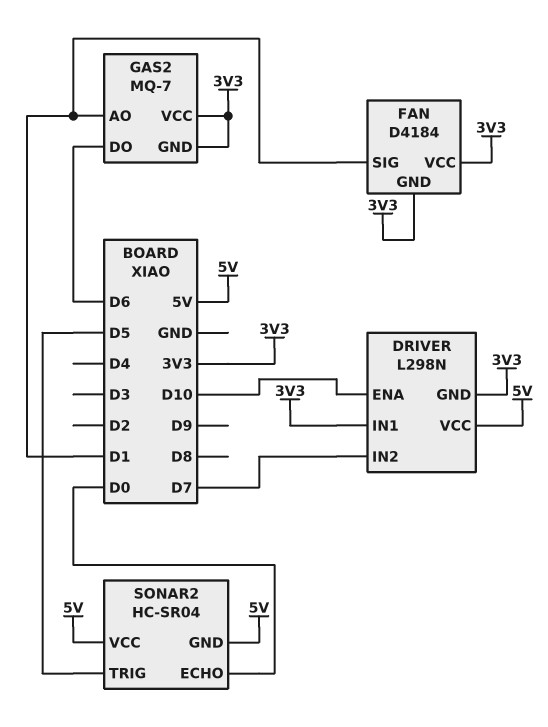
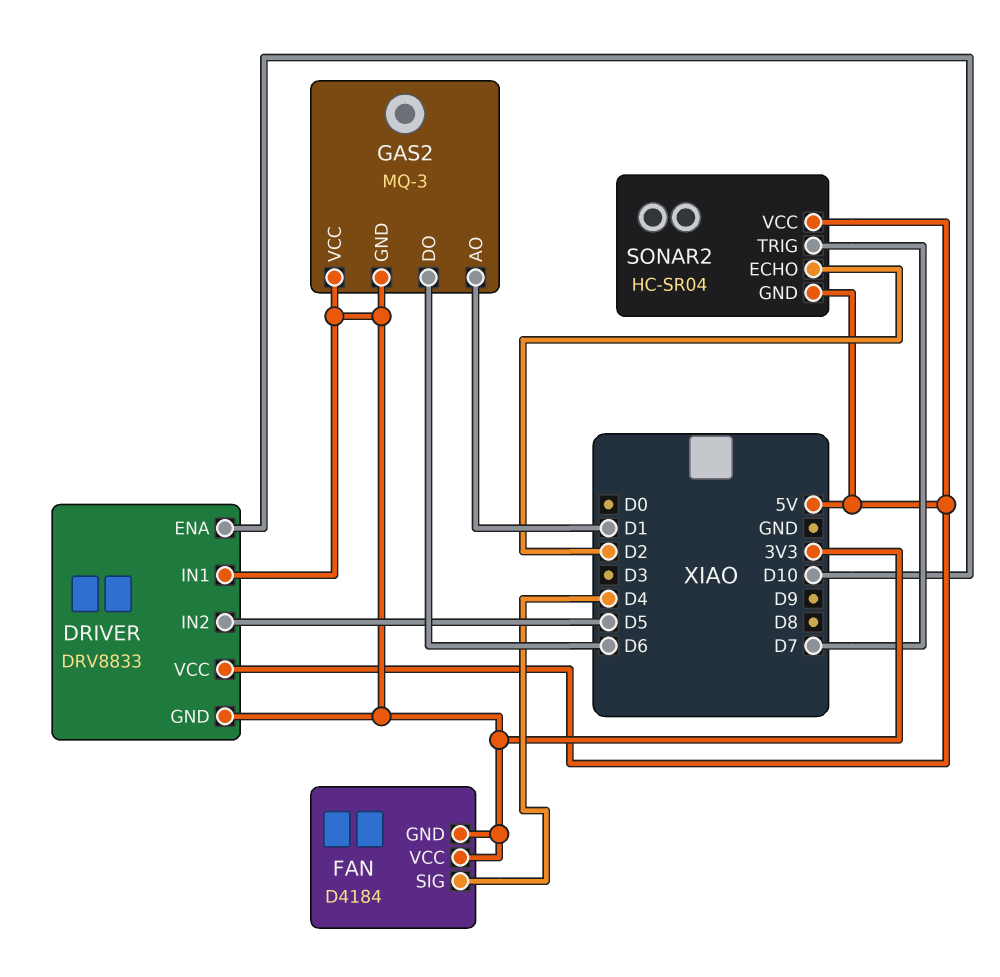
DRIVER: L298N -> DRV8833
DRIVER pin IN2: D7 -> D5
FAN pin SIG: D1 -> D4
GAS2: MQ-7 -> MQ-3
SONAR2 pin ECHO: D0 -> D2
SONAR2 pin TRIG: D5 -> D7

